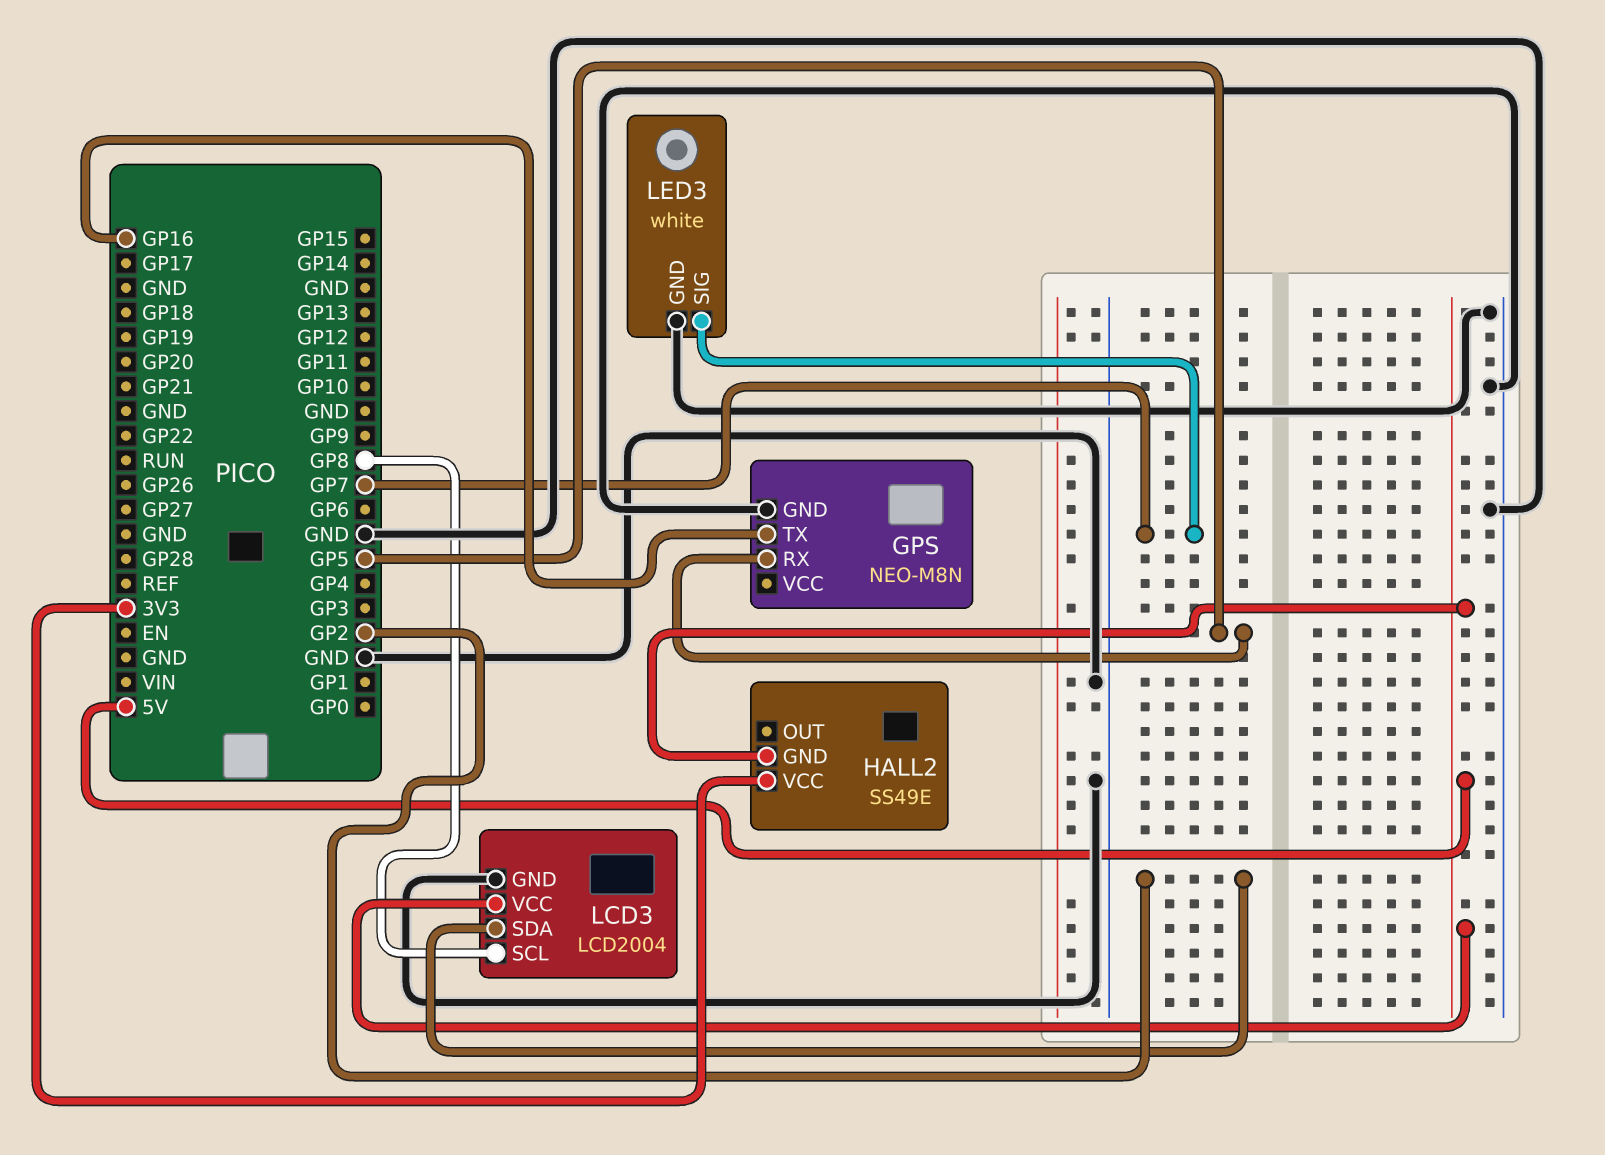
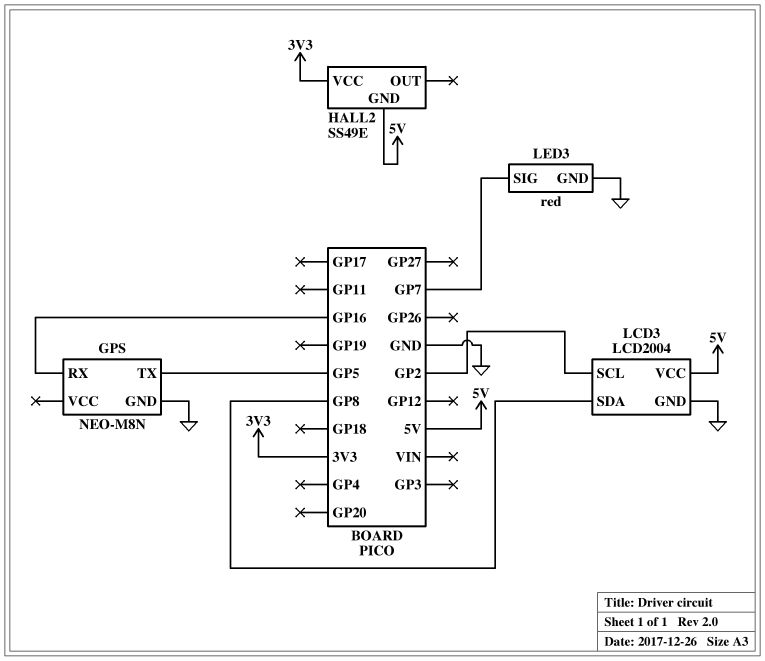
GPS pin RX: GP5 -> GP16
GPS pin TX: GP16 -> GP5
LCD3 pin SCL: GP8 -> GP2
LCD3 pin SDA: GP2 -> GP8
LED3: white -> red

